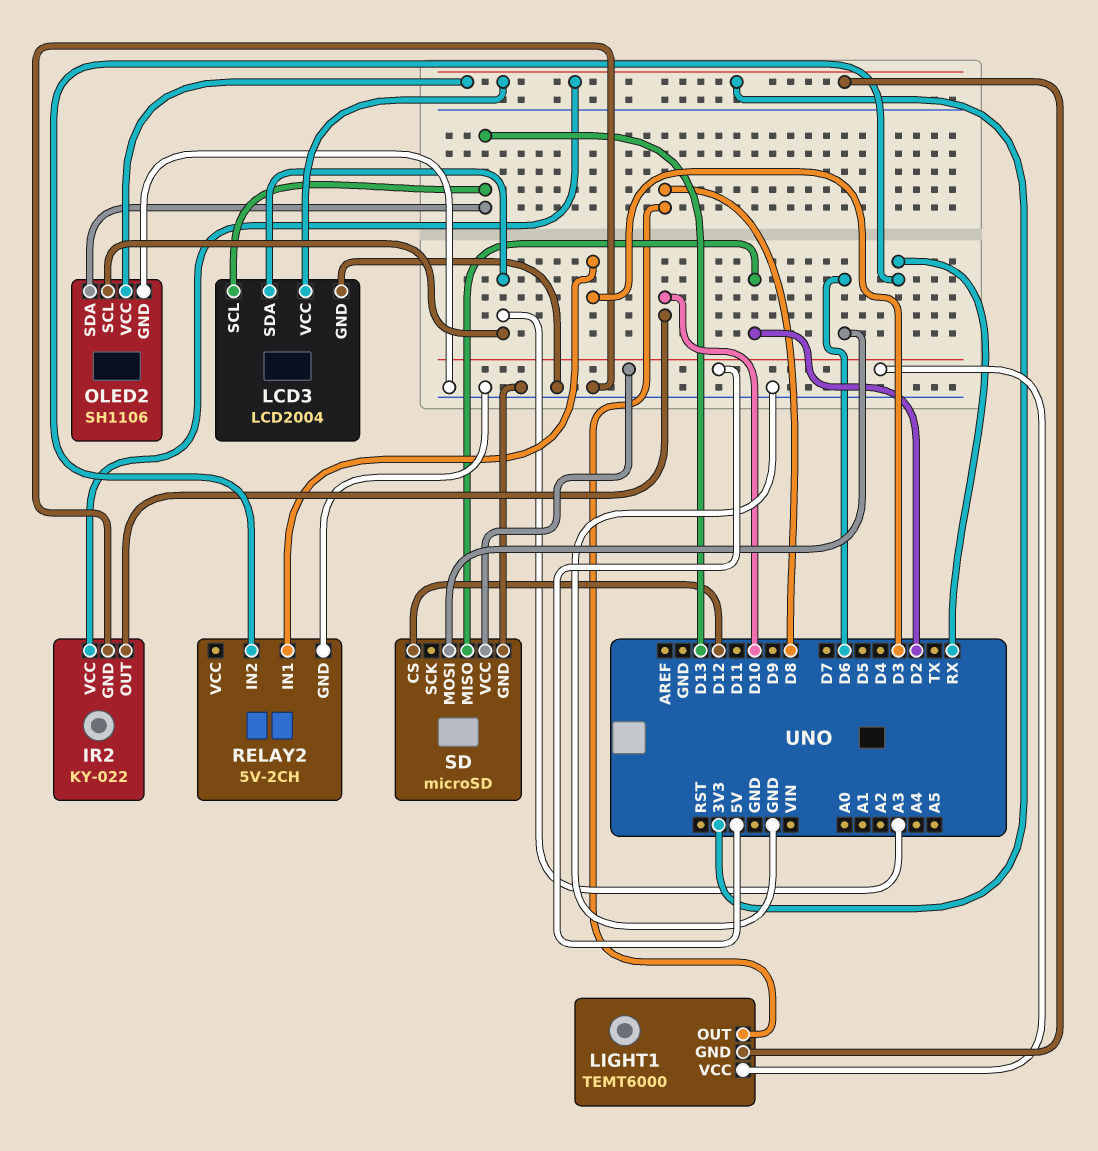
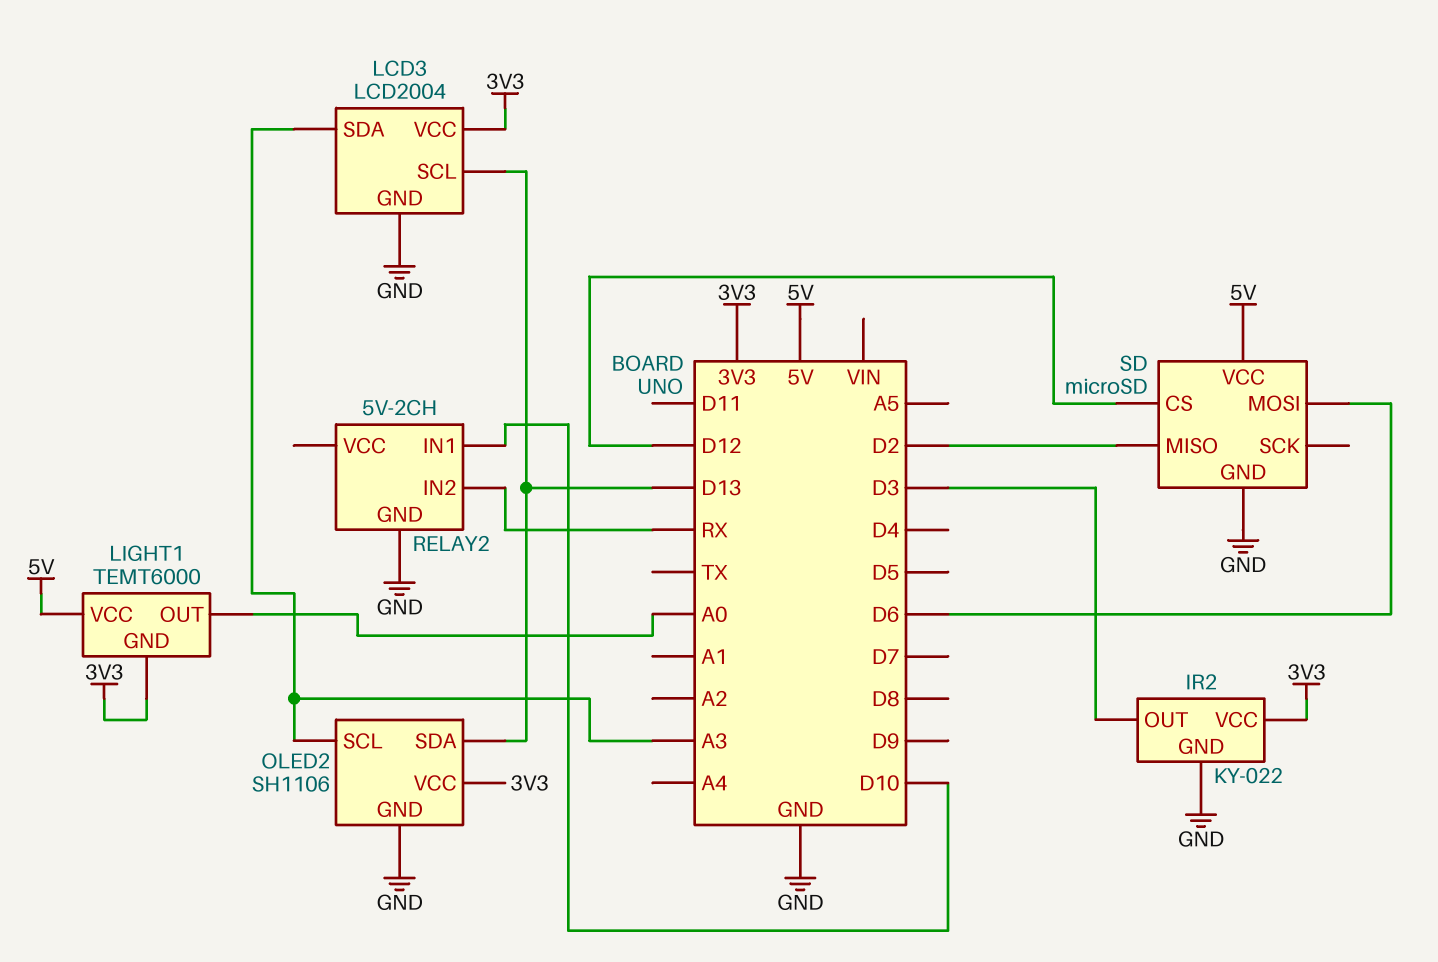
IR2 pin OUT: D10 -> D3
LIGHT1 pin OUT: D8 -> A0
RELAY2 pin IN1: D3 -> D10

